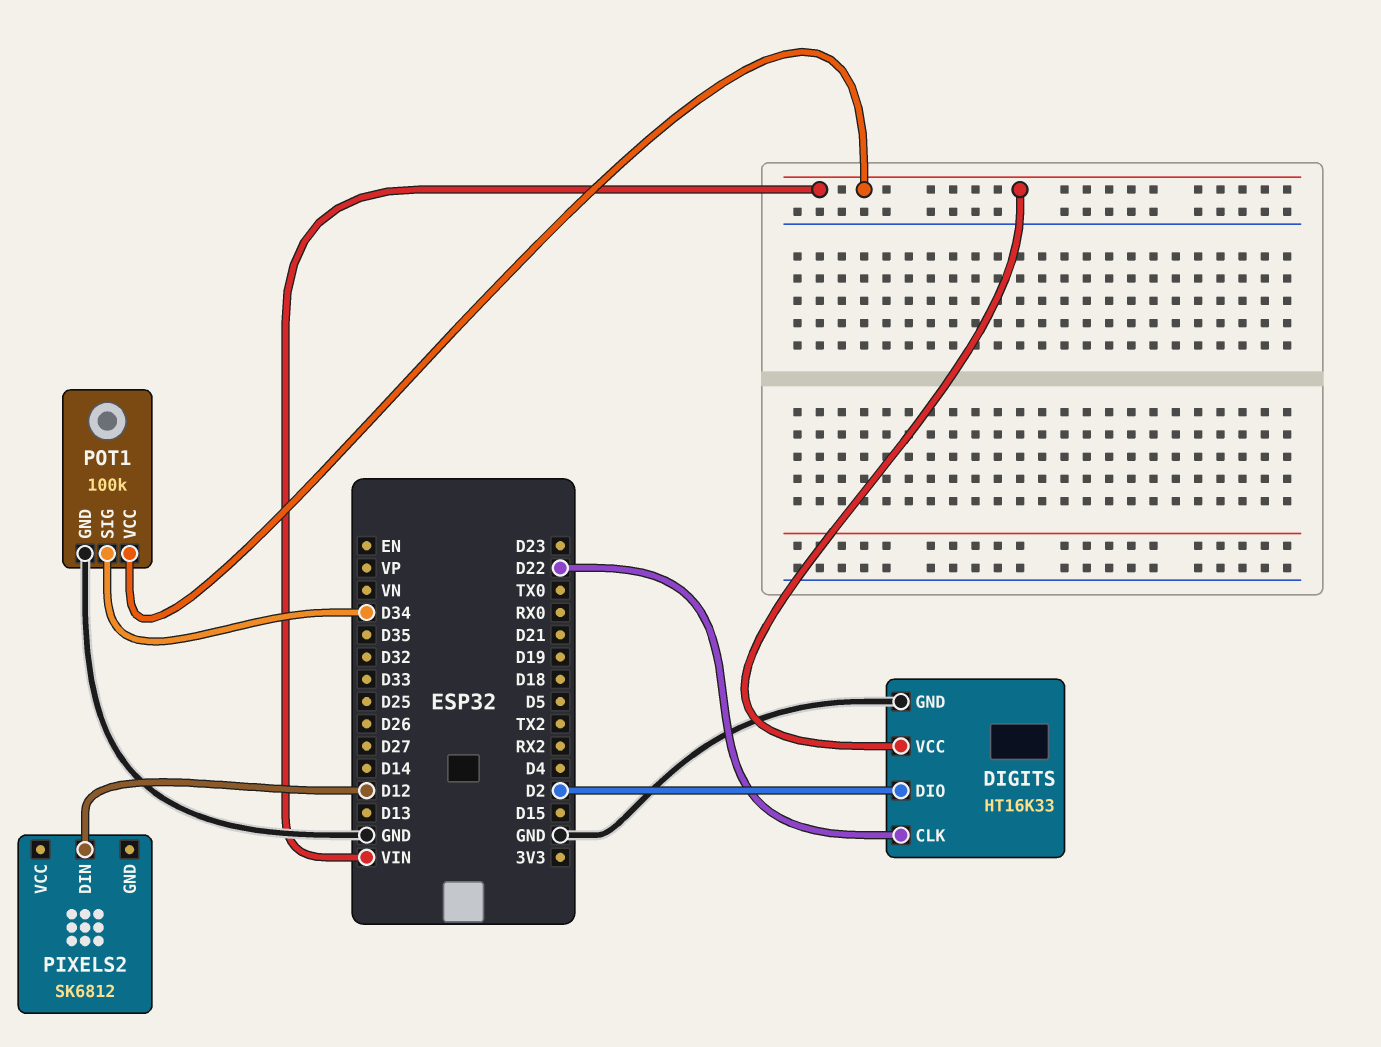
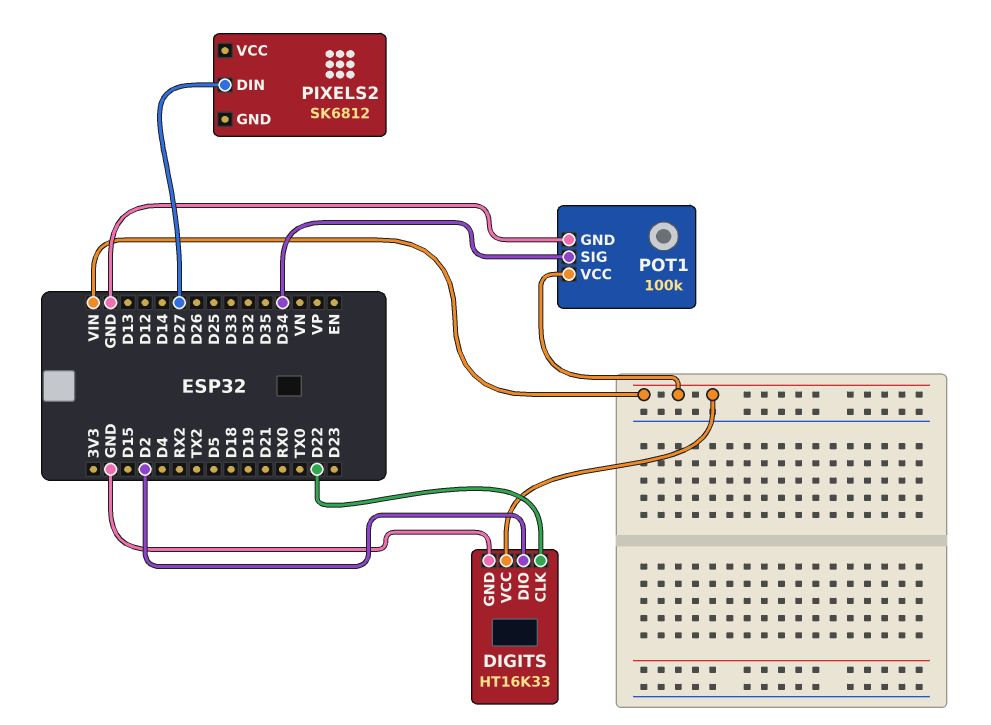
PIXELS2 pin DIN: D12 -> D27

